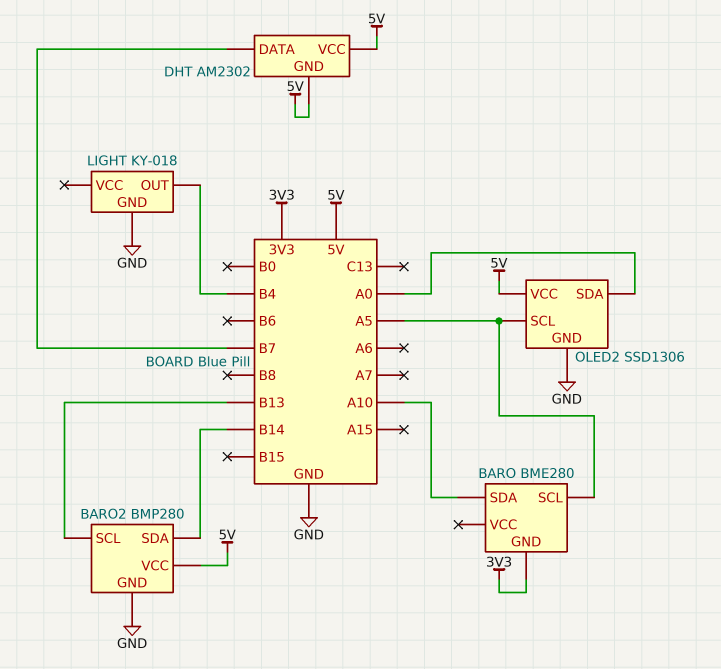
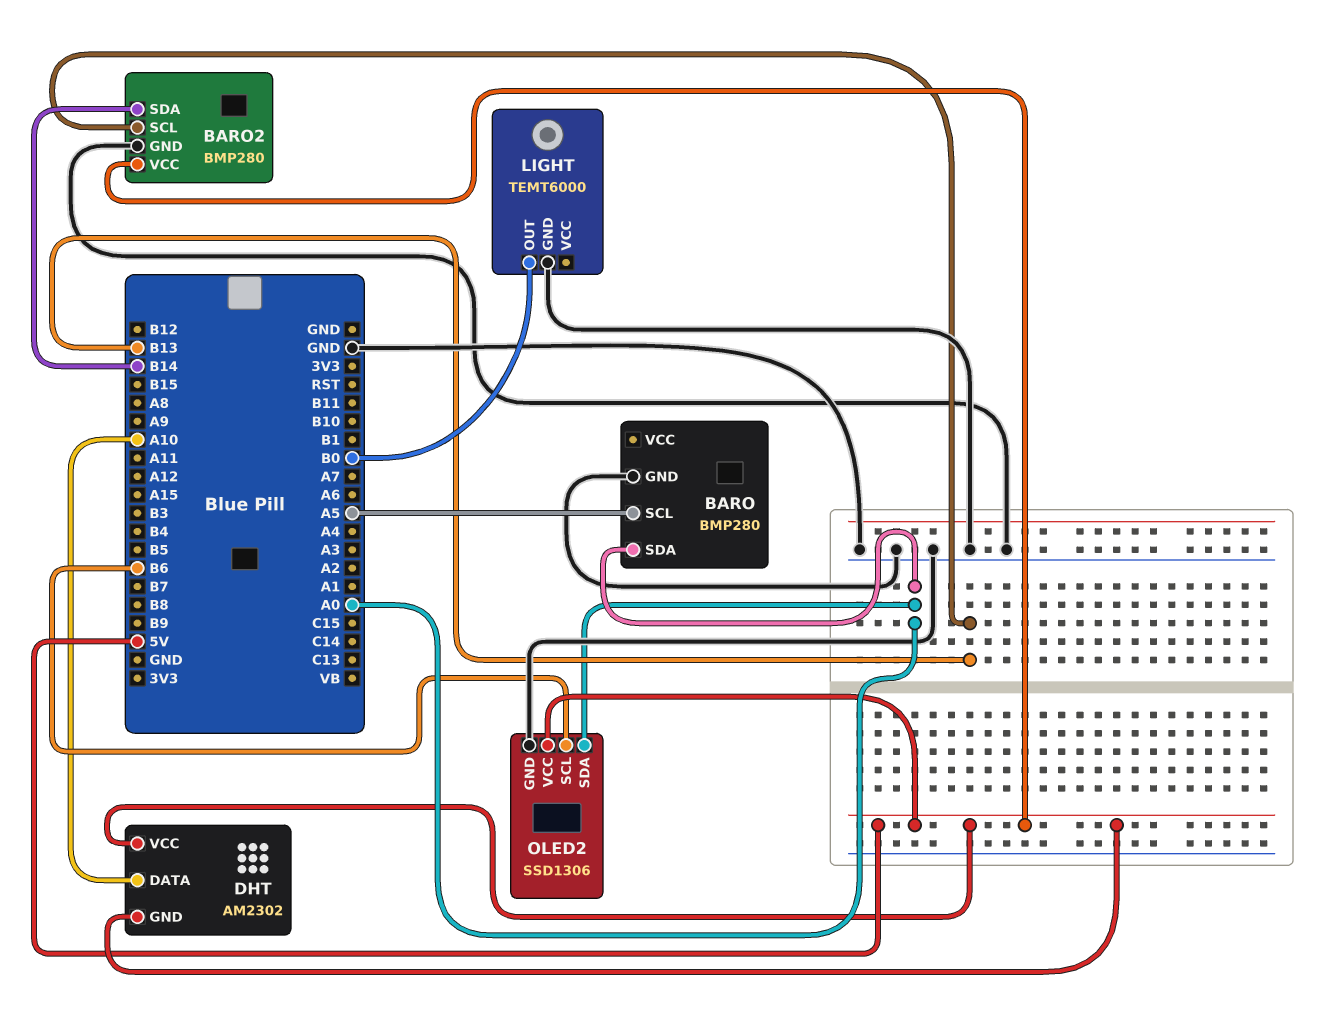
BARO: BME280 -> BMP280
BARO pin GND: 3V3 -> GND
BARO pin SDA: A10 -> A0
DHT pin DATA: B7 -> A10
LIGHT: KY-018 -> TEMT6000
LIGHT pin OUT: B4 -> B0
OLED2 pin SCL: A5 -> B6

